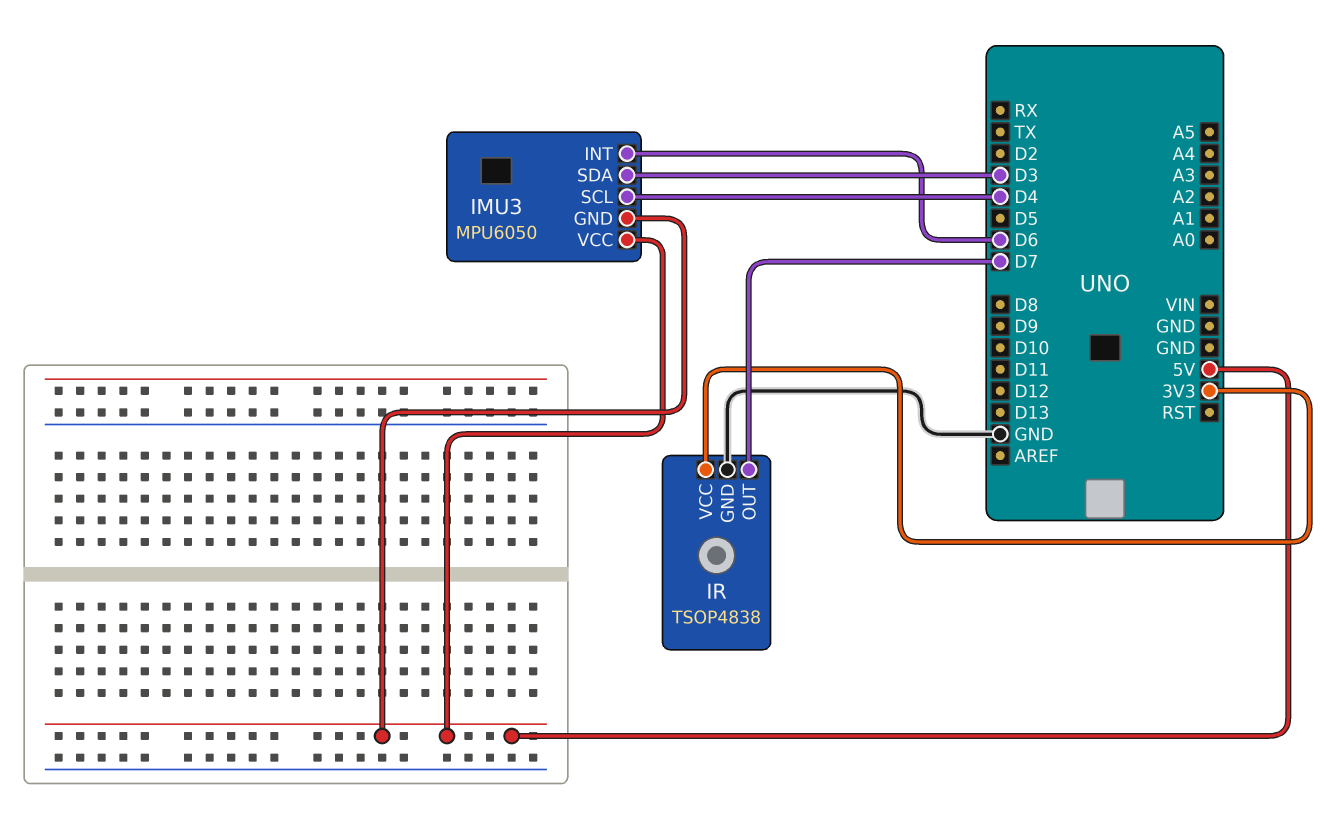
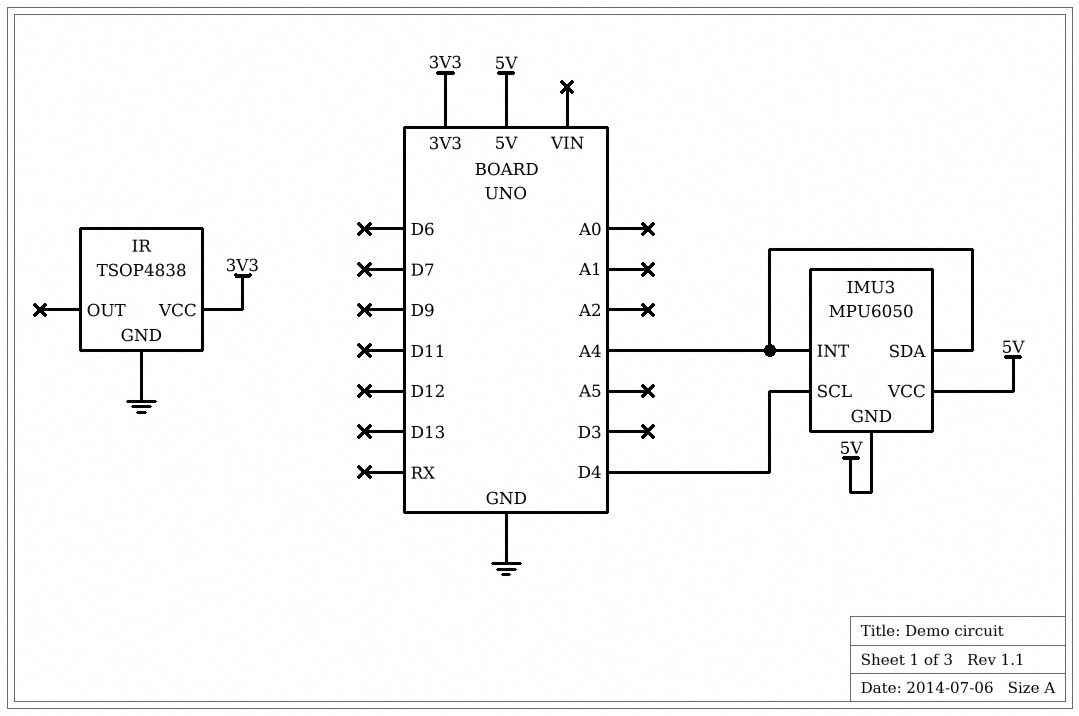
IMU3 pin INT: D6 -> A4
IMU3 pin SDA: D3 -> A4
IR pin OUT: D7 -> none

